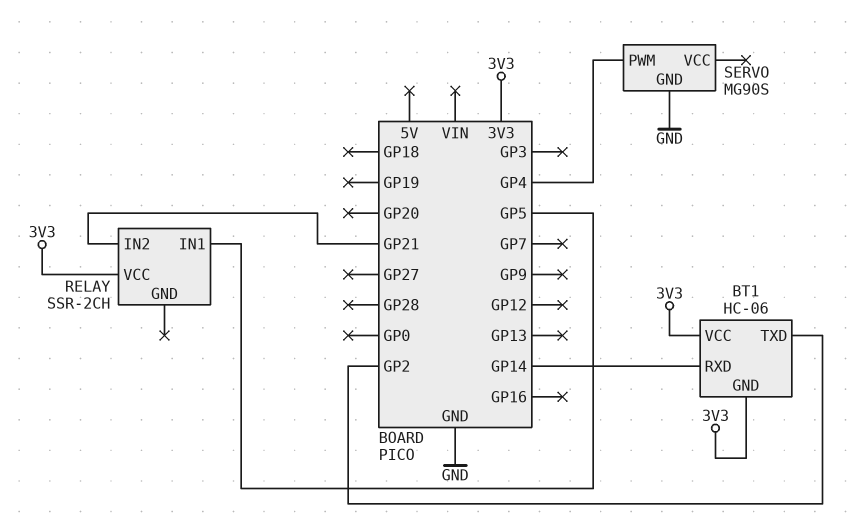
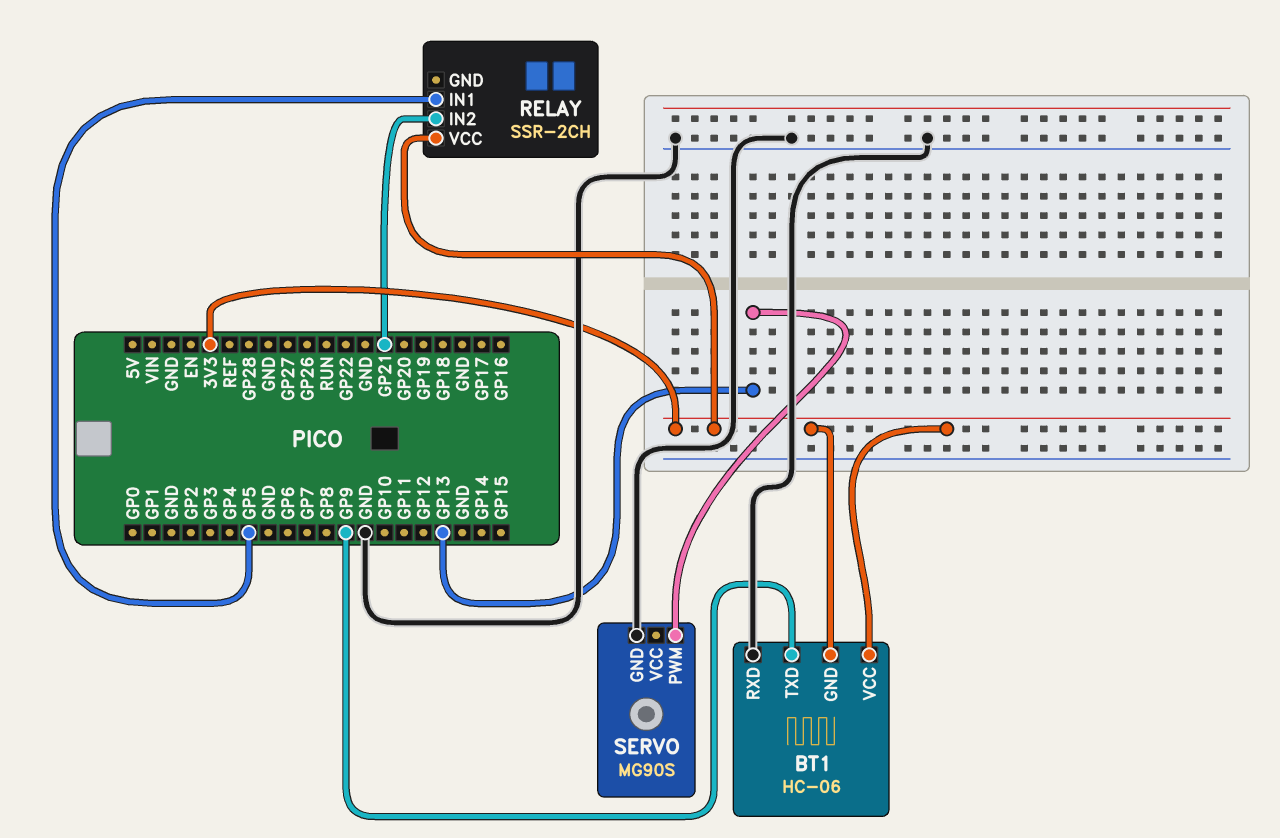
BT1 pin RXD: GP14 -> GND
BT1 pin TXD: GP2 -> GP9
SERVO pin PWM: GP4 -> GP13

